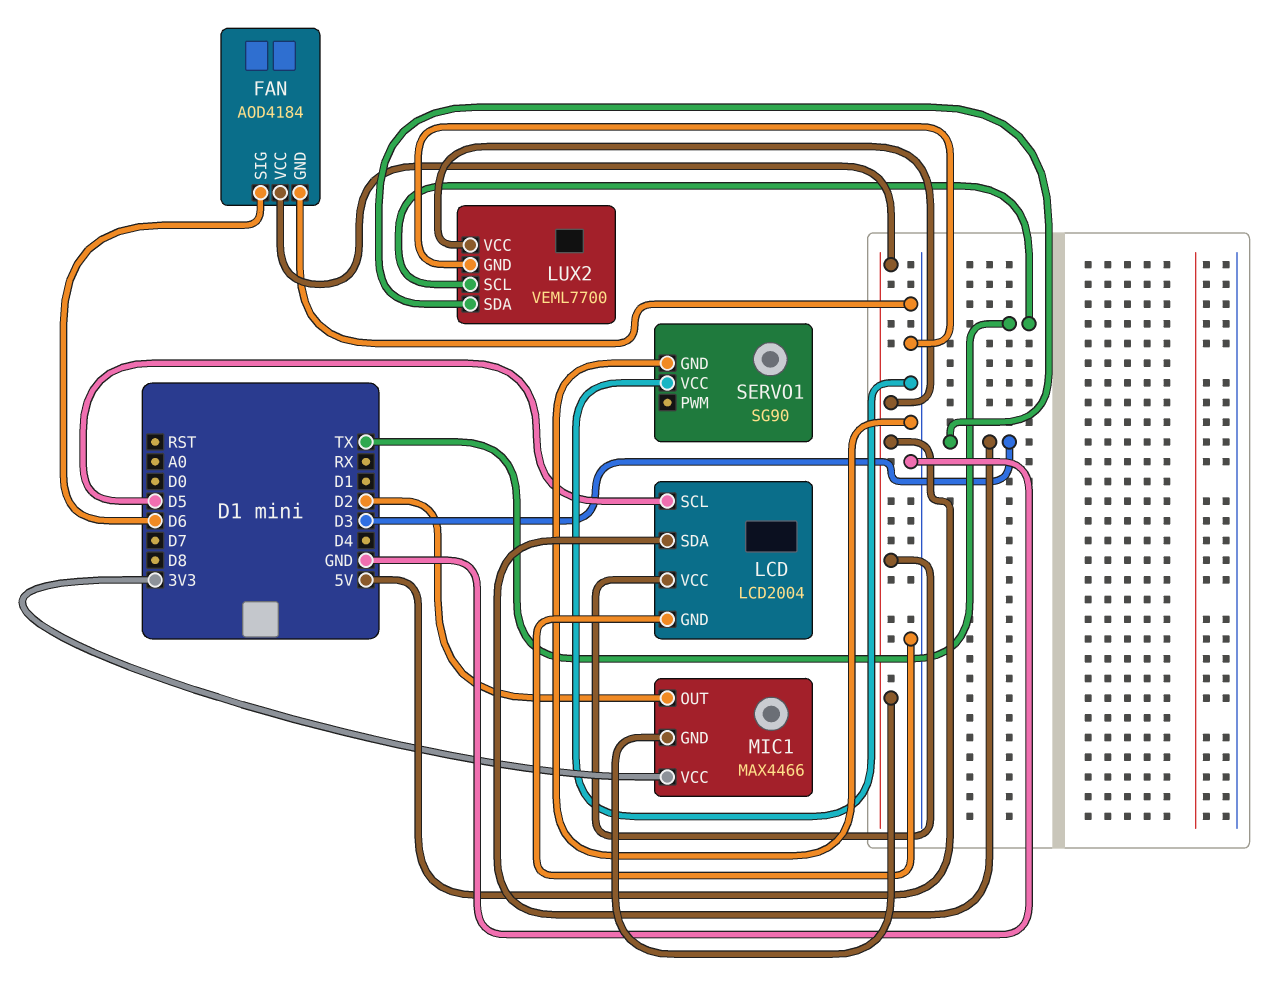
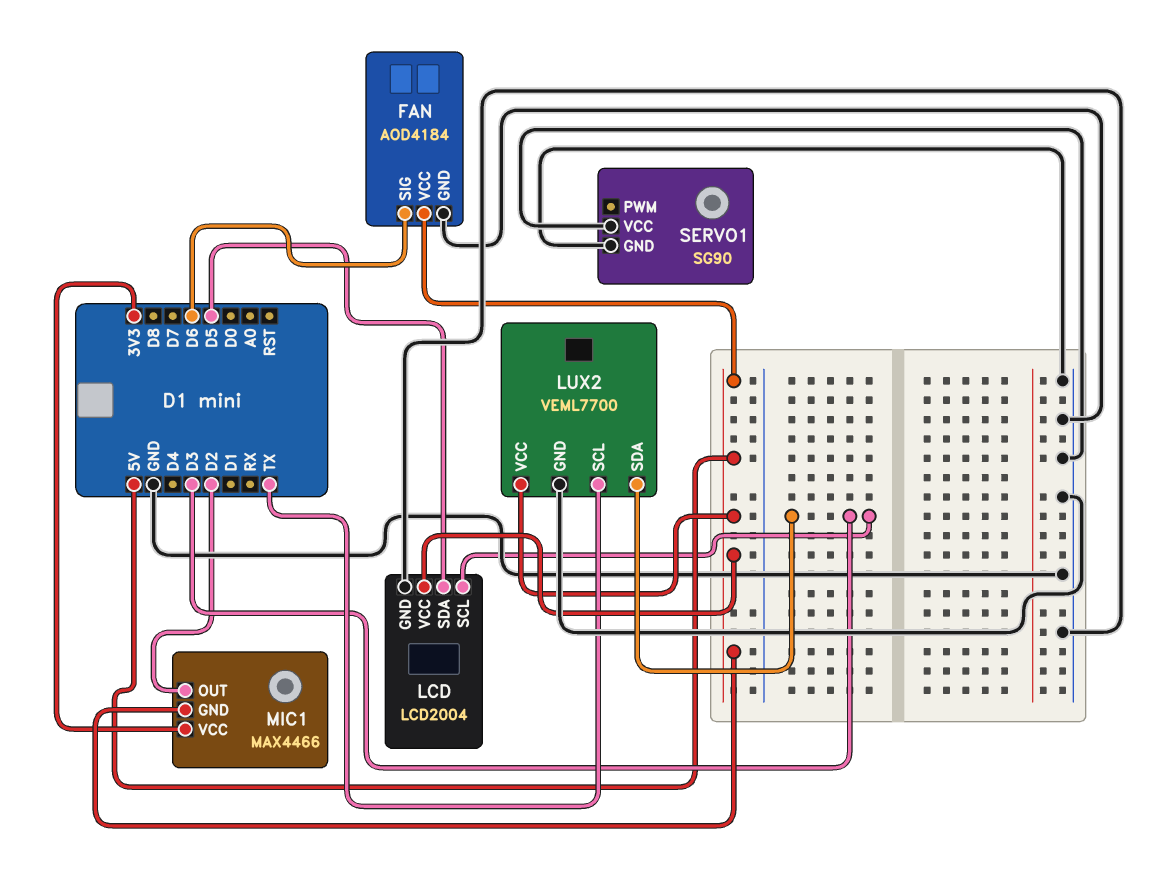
LCD pin SCL: D5 -> D3
LCD pin SDA: D3 -> D5

